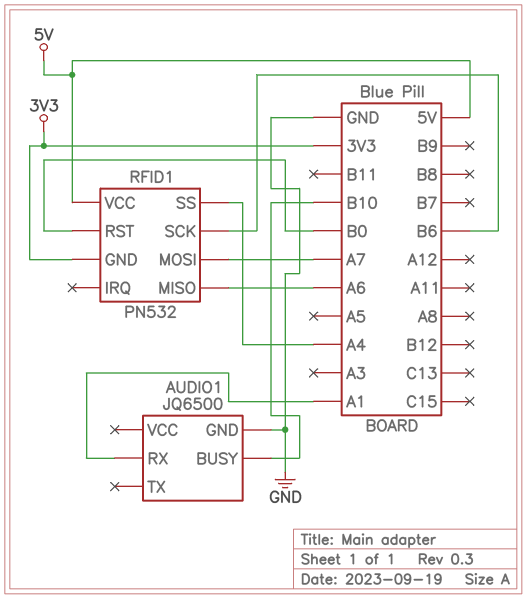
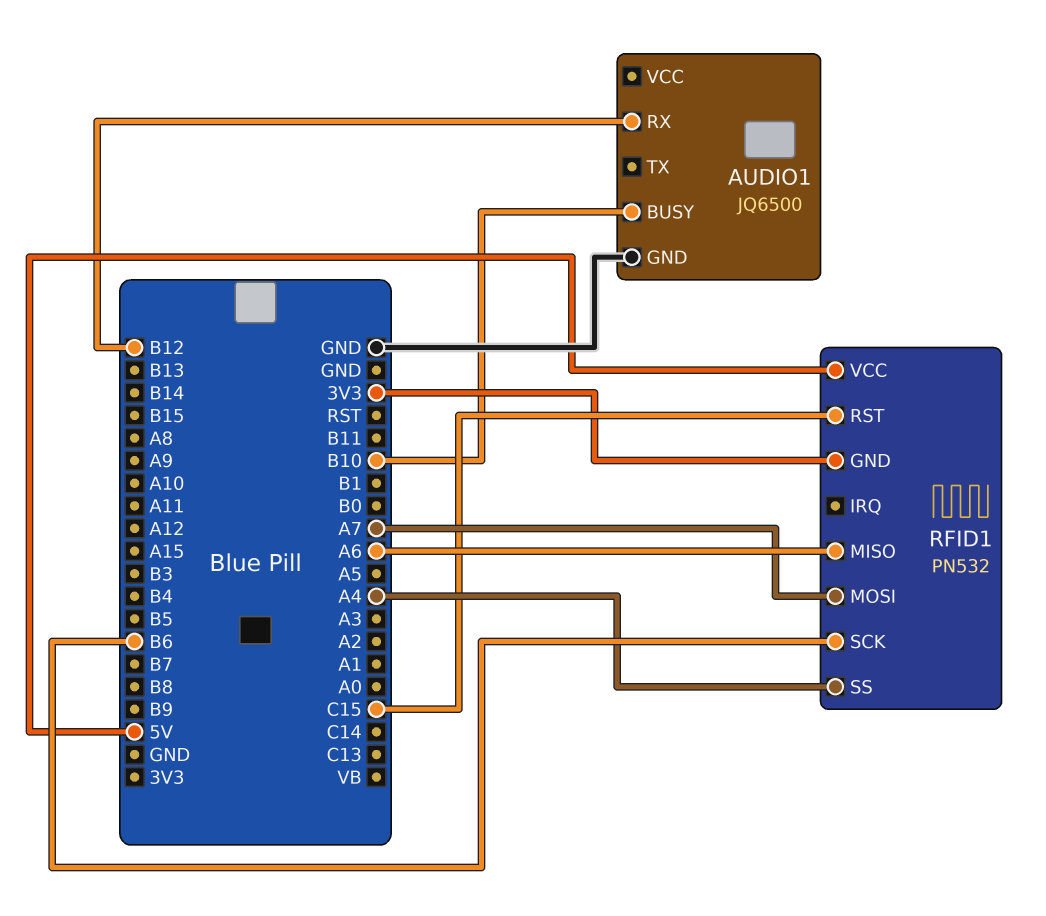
AUDIO1 pin RX: A1 -> B12
RFID1 pin RST: B0 -> C15

